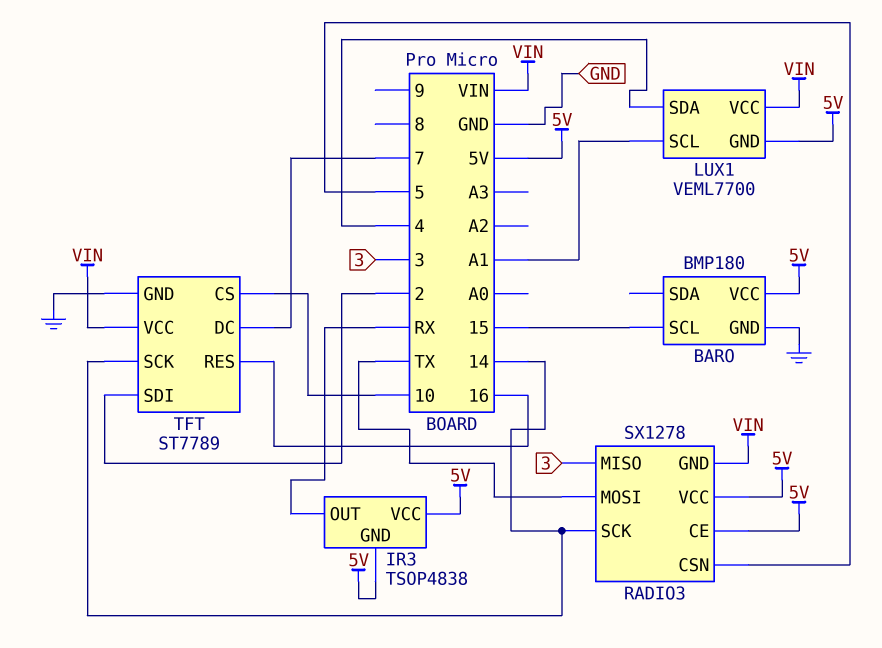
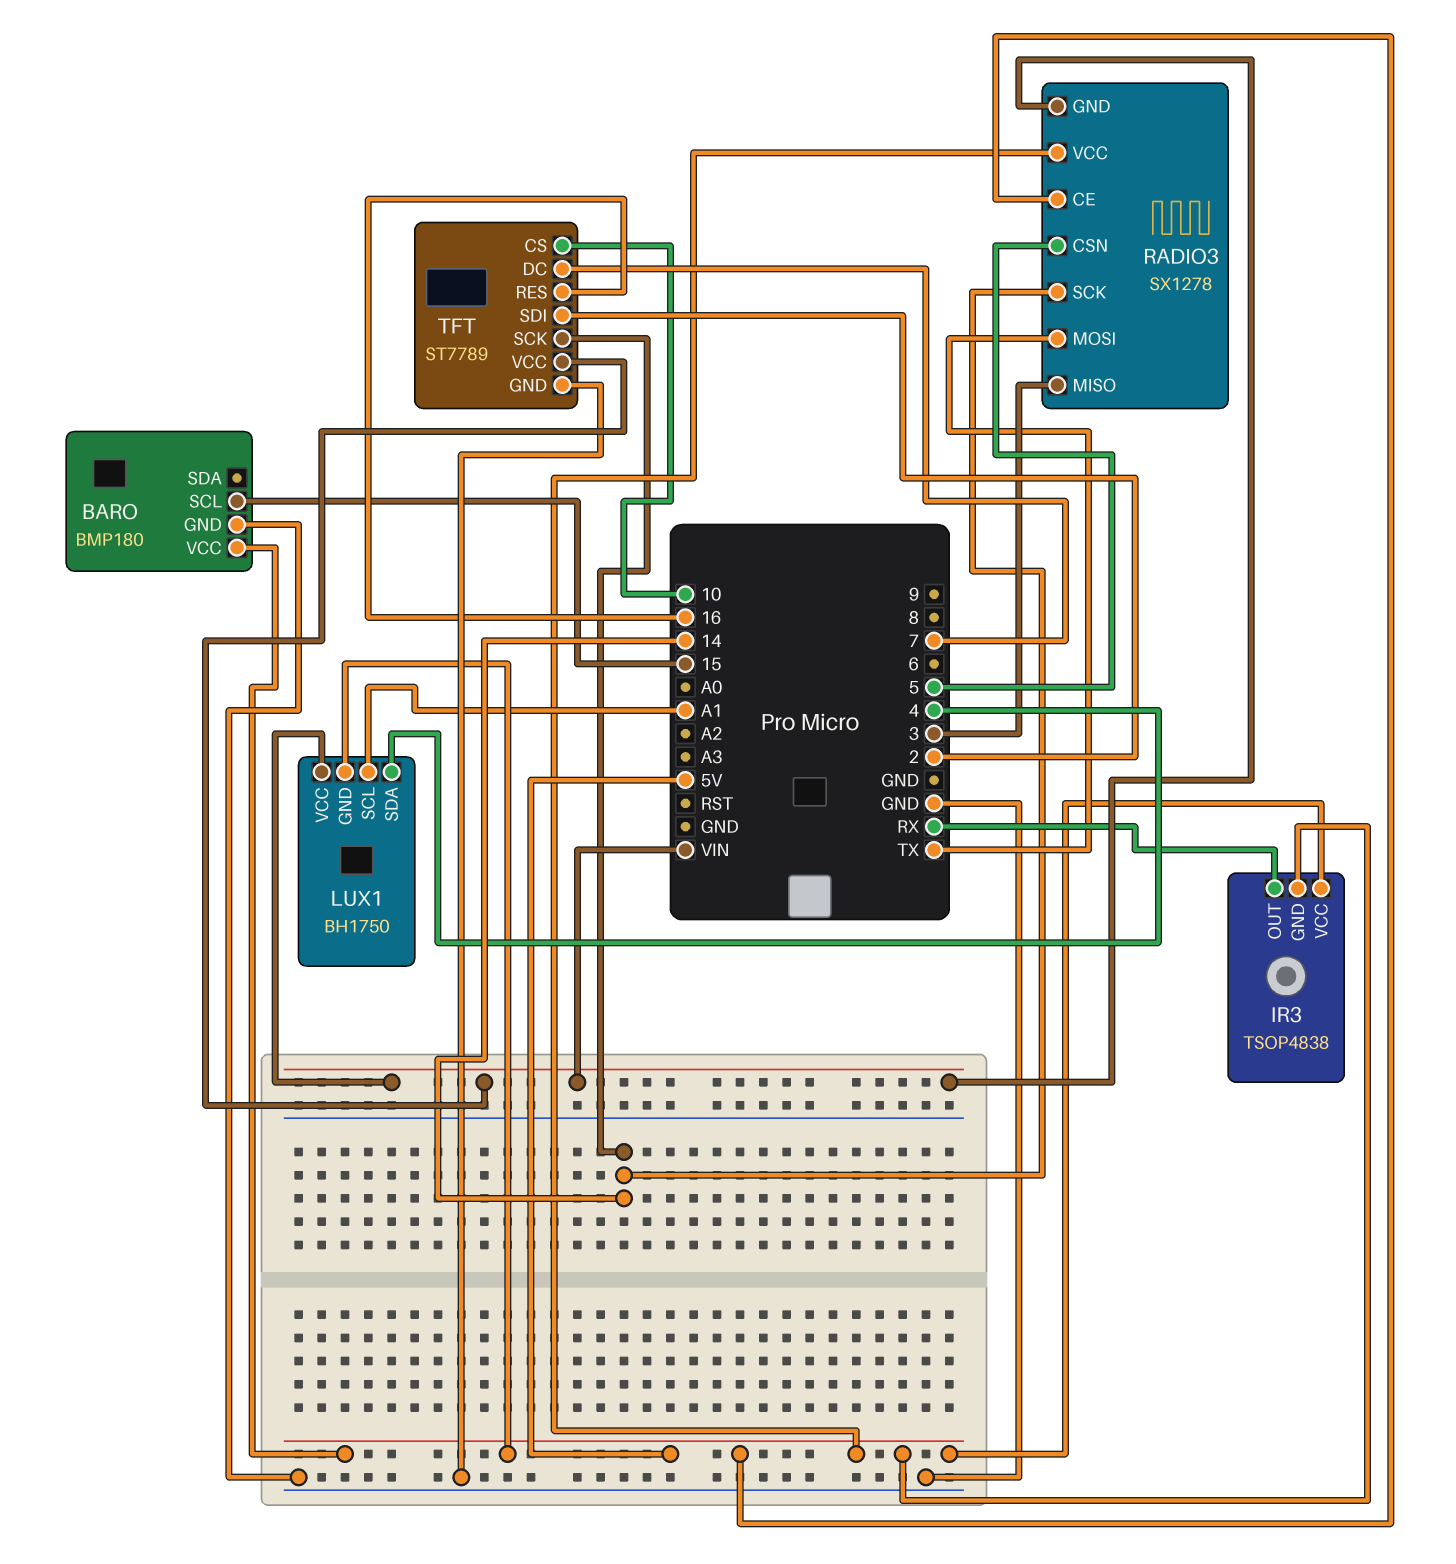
LUX1: VEML7700 -> BH1750

